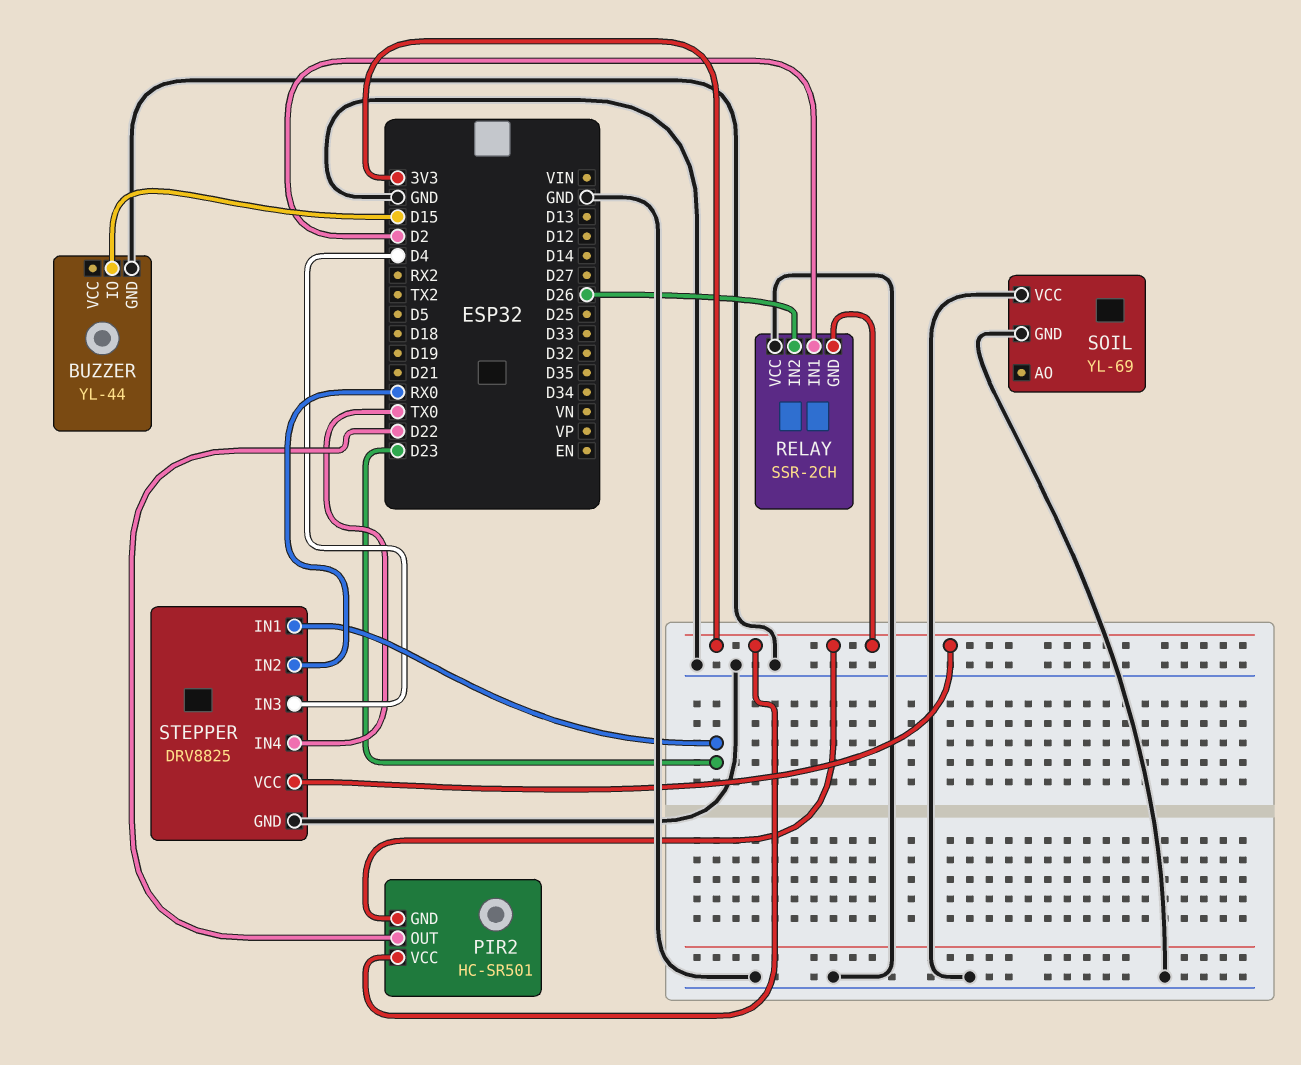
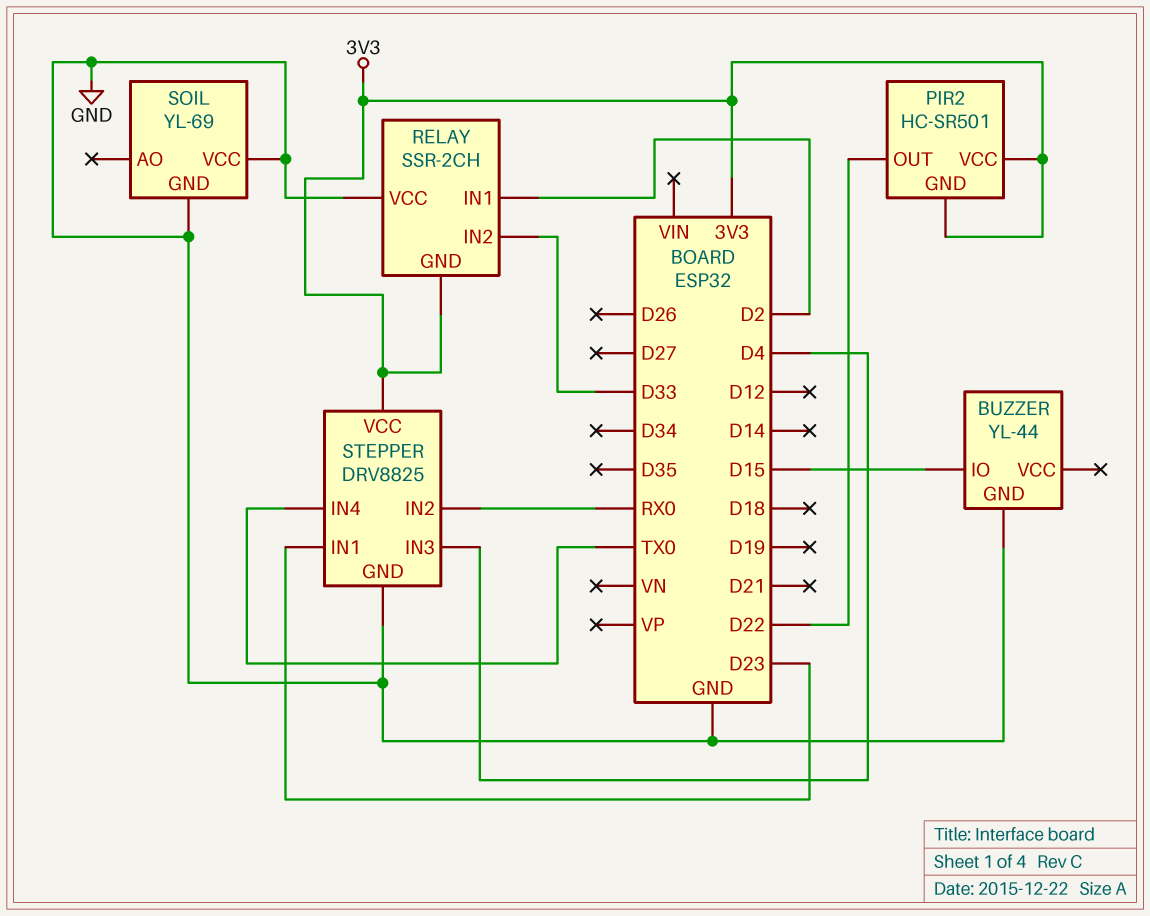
RELAY pin IN2: D26 -> D33

